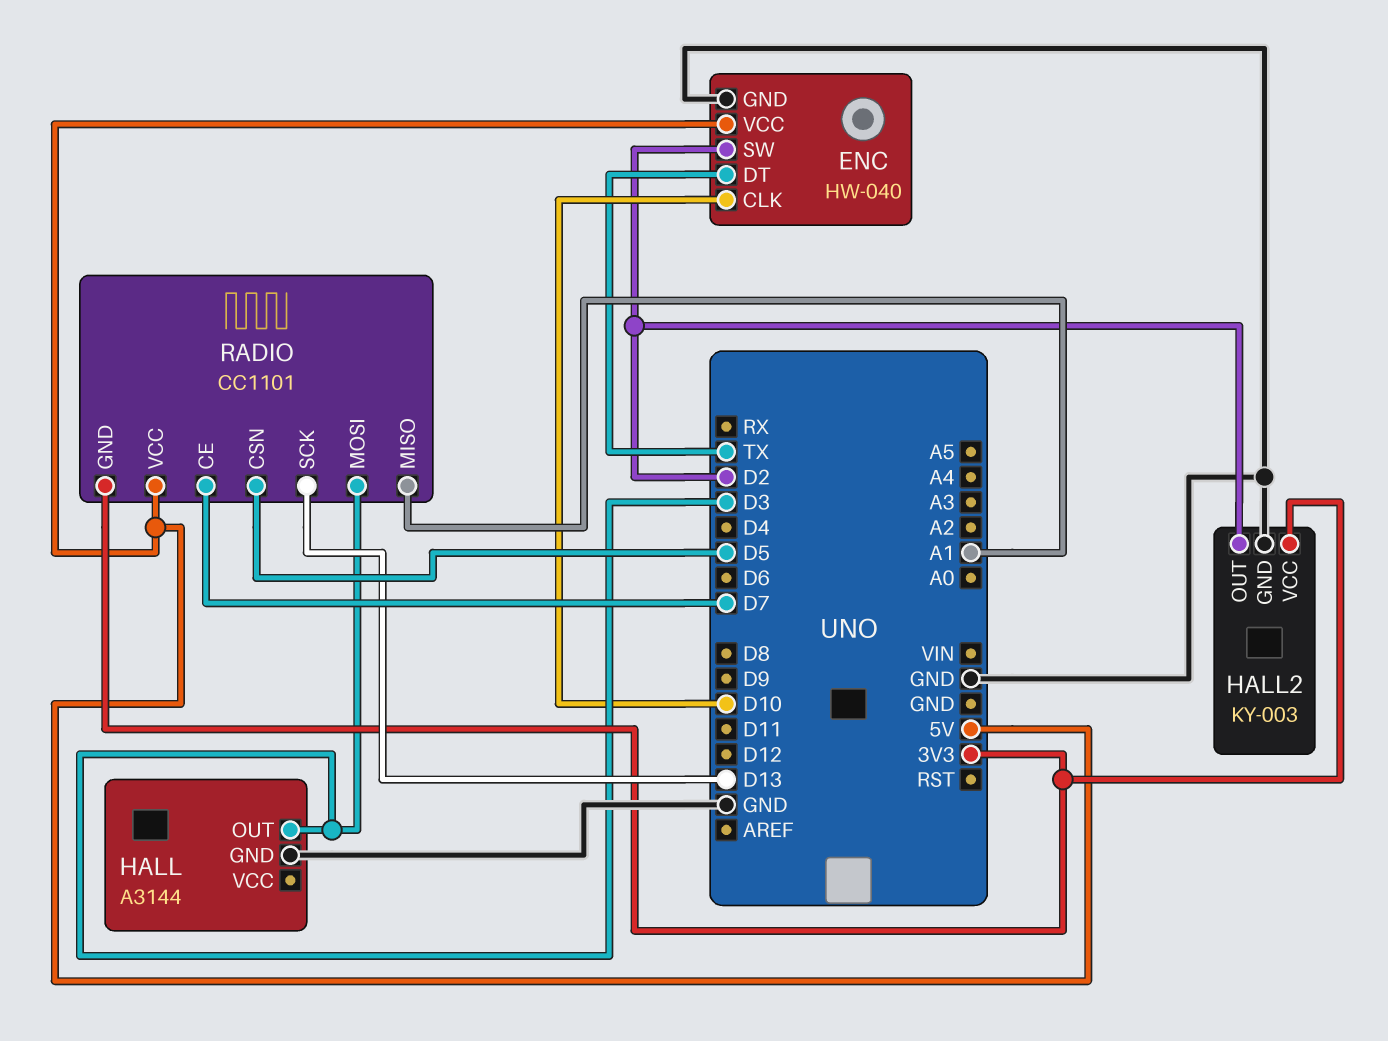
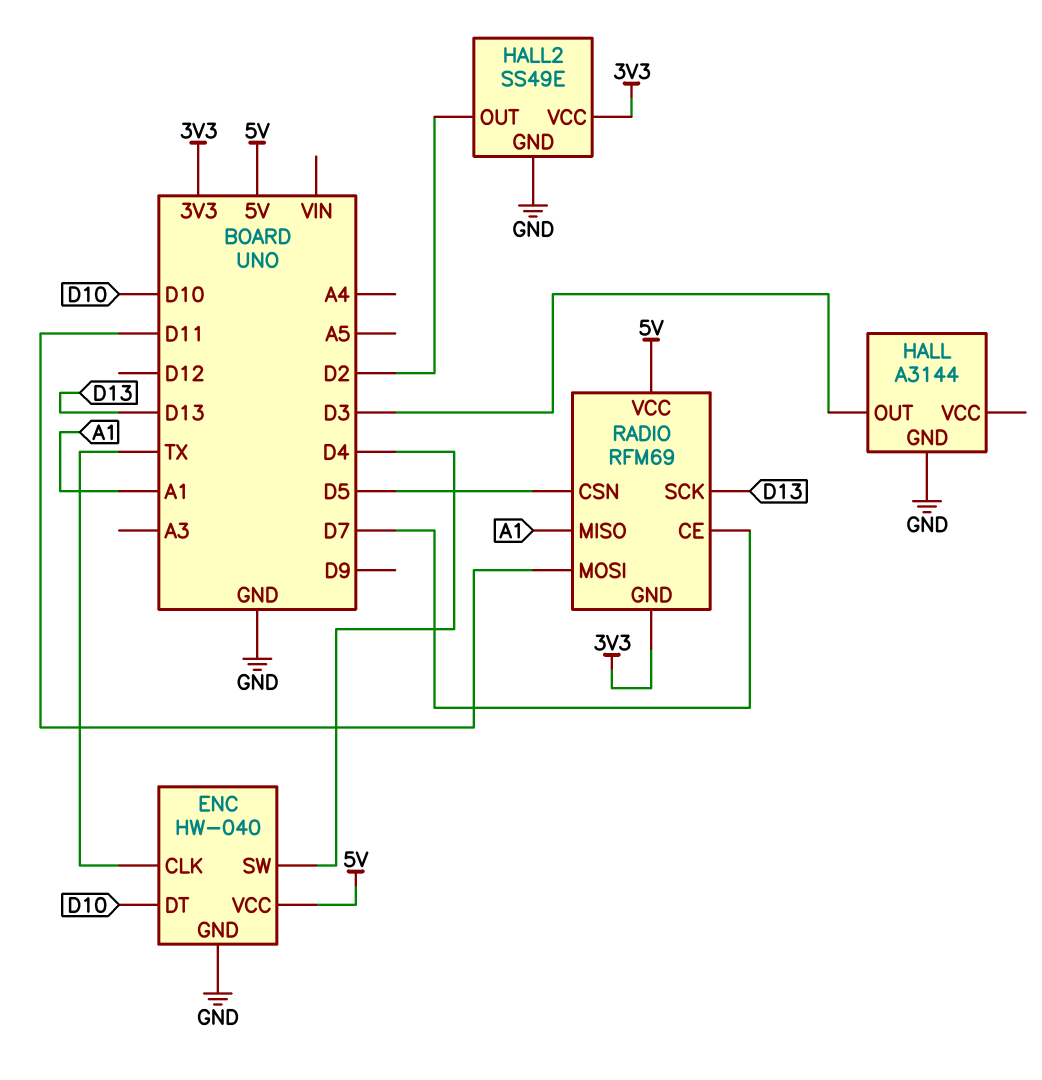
ENC pin CLK: D10 -> TX
ENC pin DT: TX -> D10
ENC pin SW: D2 -> D4
HALL2: KY-003 -> SS49E
RADIO: CC1101 -> RFM69
RADIO pin MOSI: D3 -> D11

